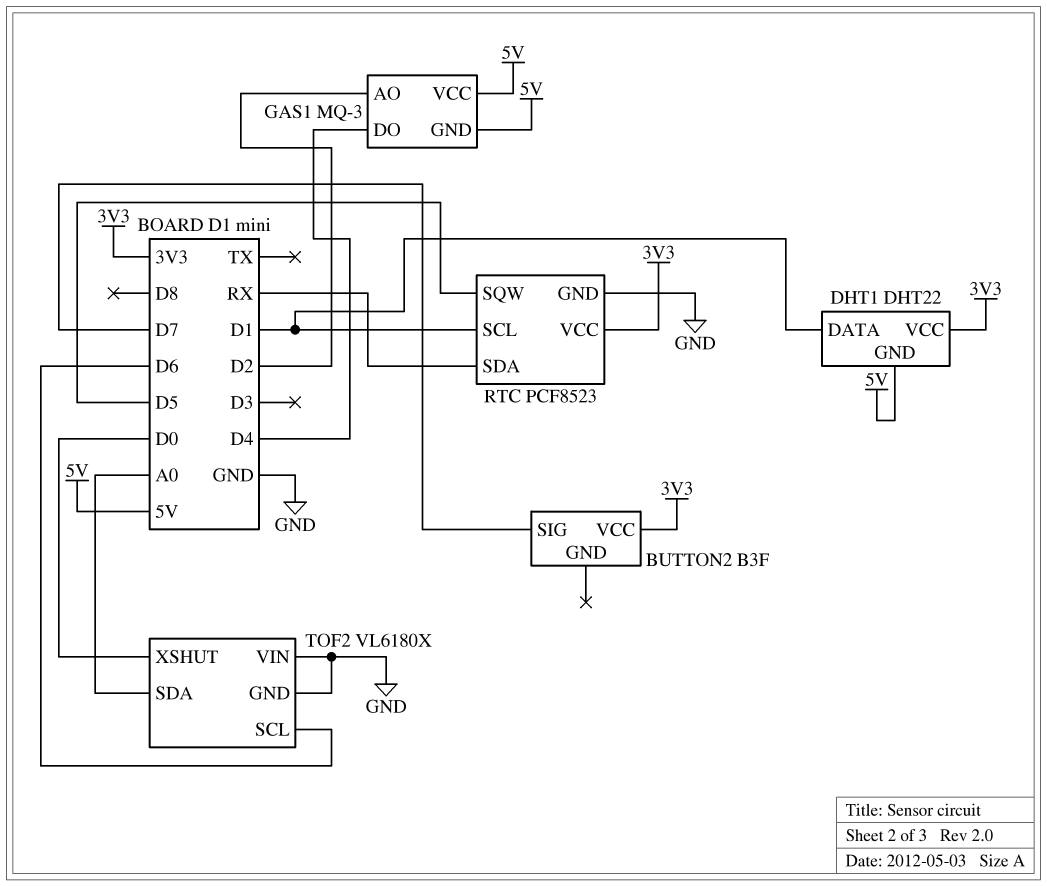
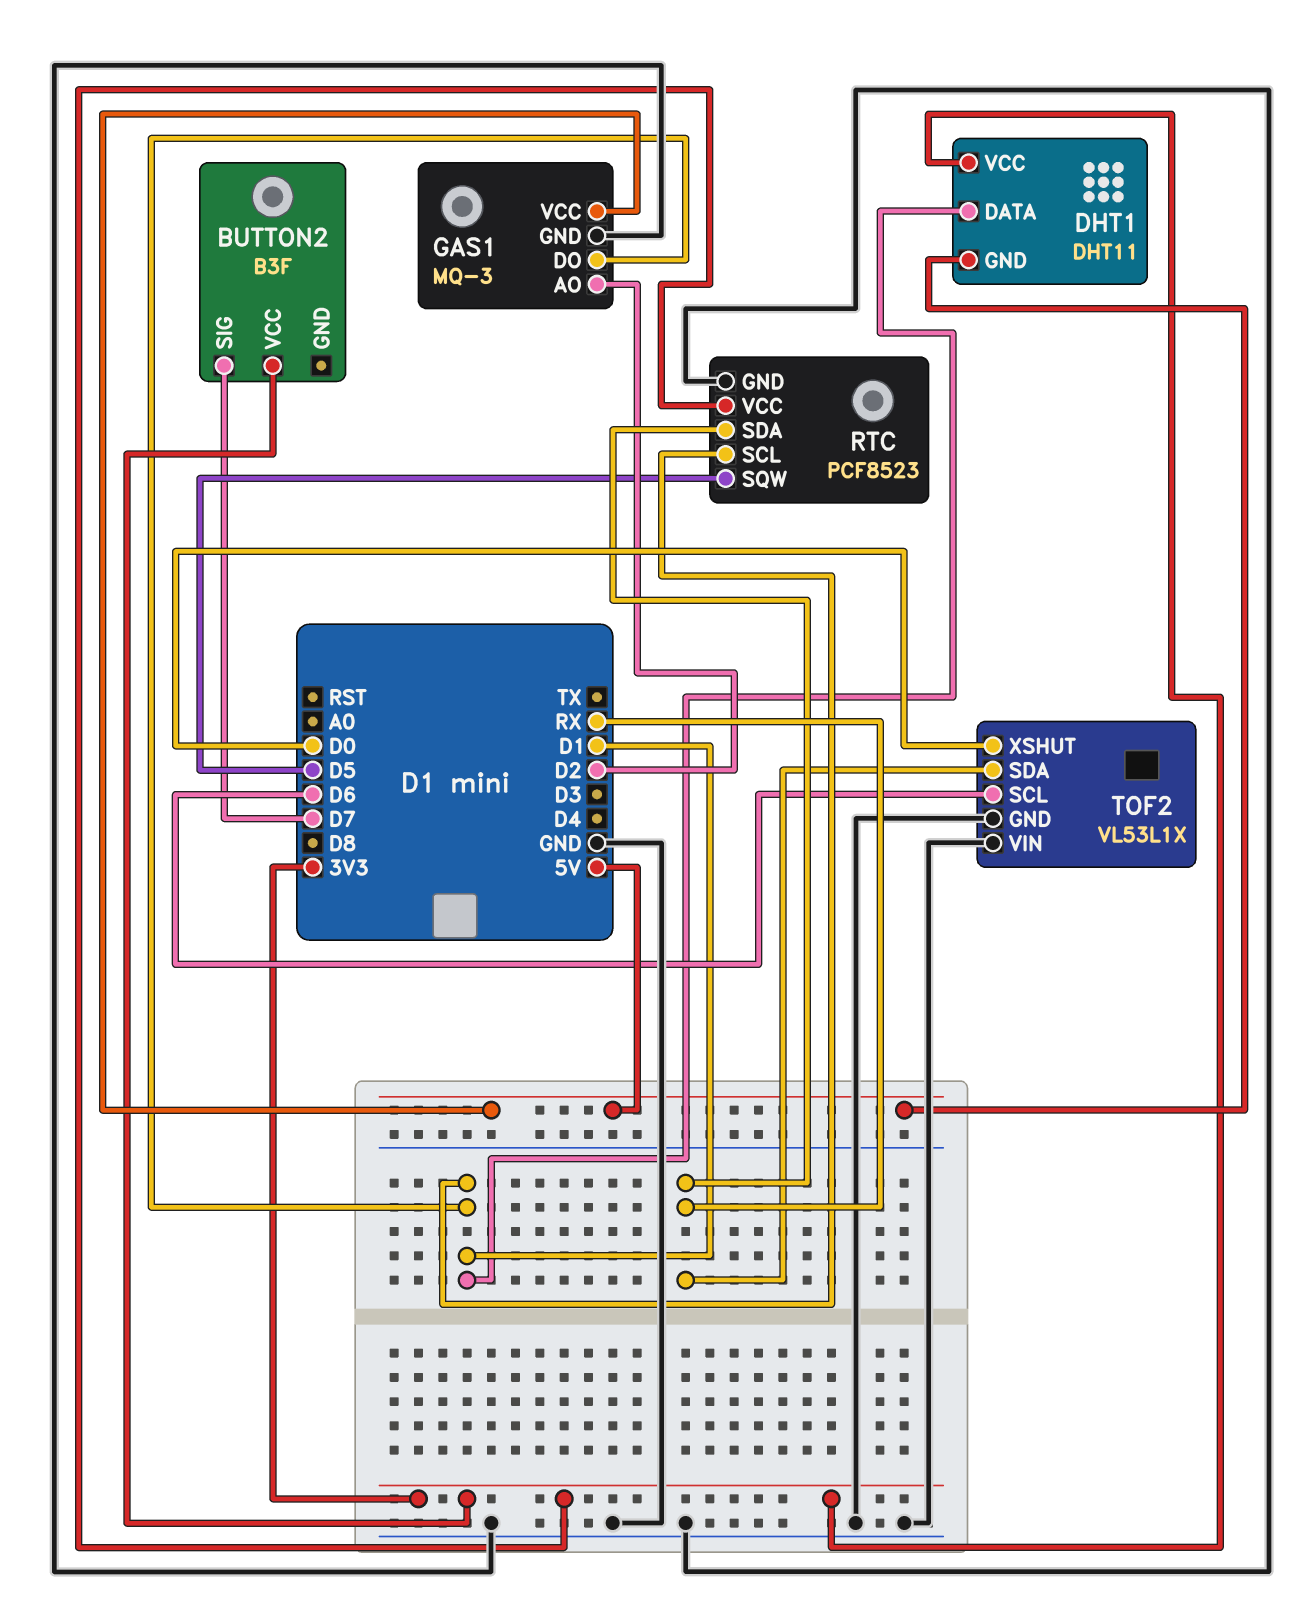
DHT1: DHT22 -> DHT11
GAS1 pin DO: D4 -> D1
GAS1 pin GND: 5V -> GND
TOF2: VL6180X -> VL53L1X
TOF2 pin SDA: A0 -> RX

